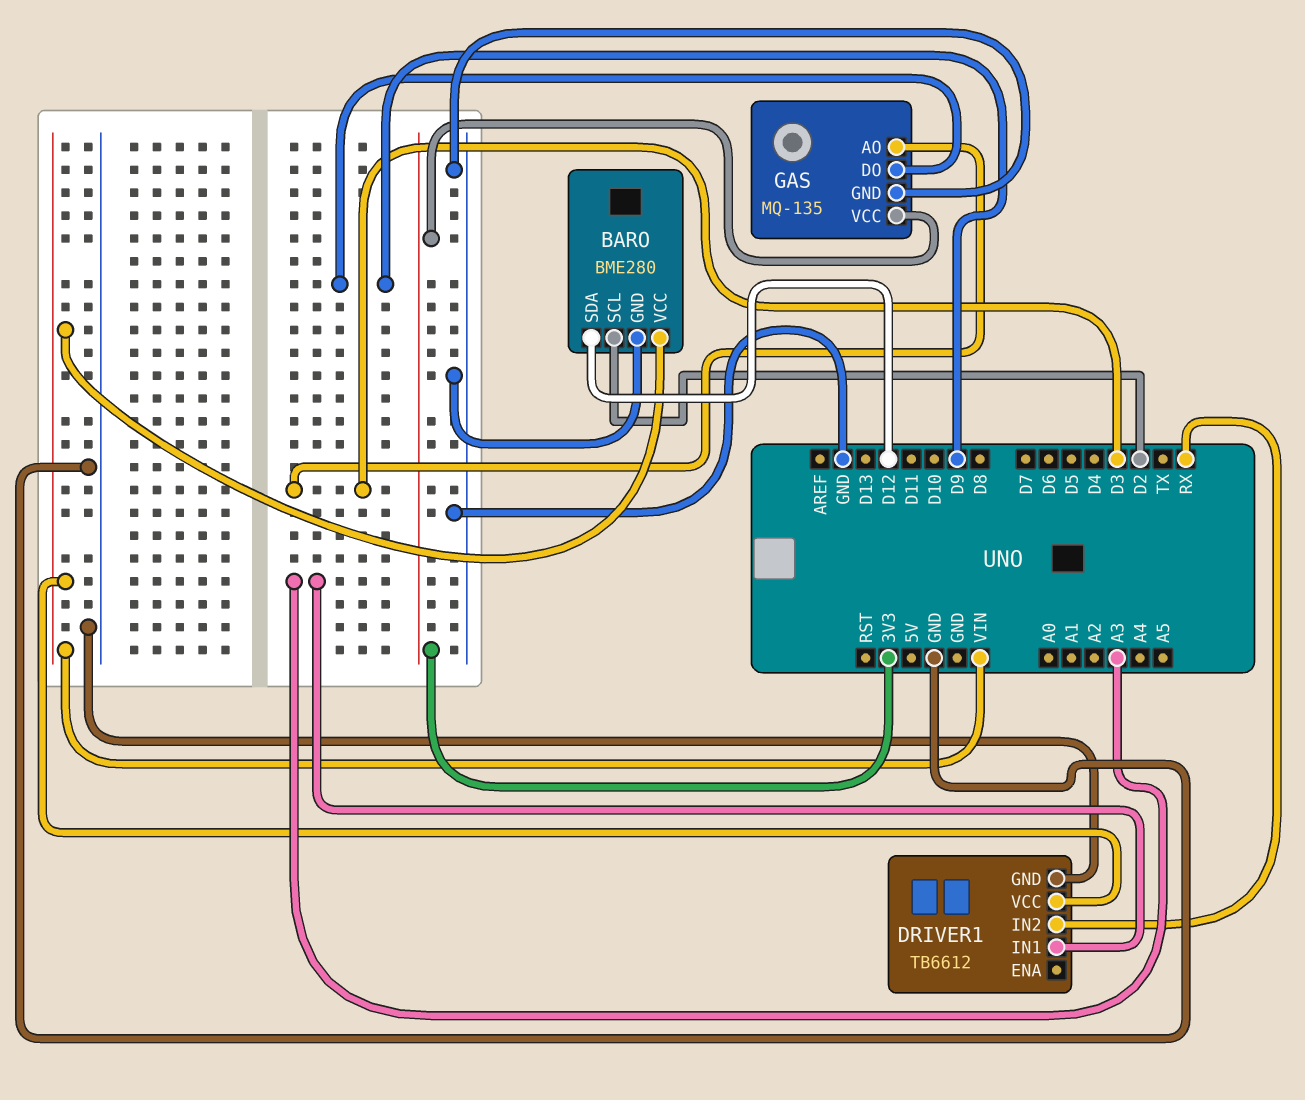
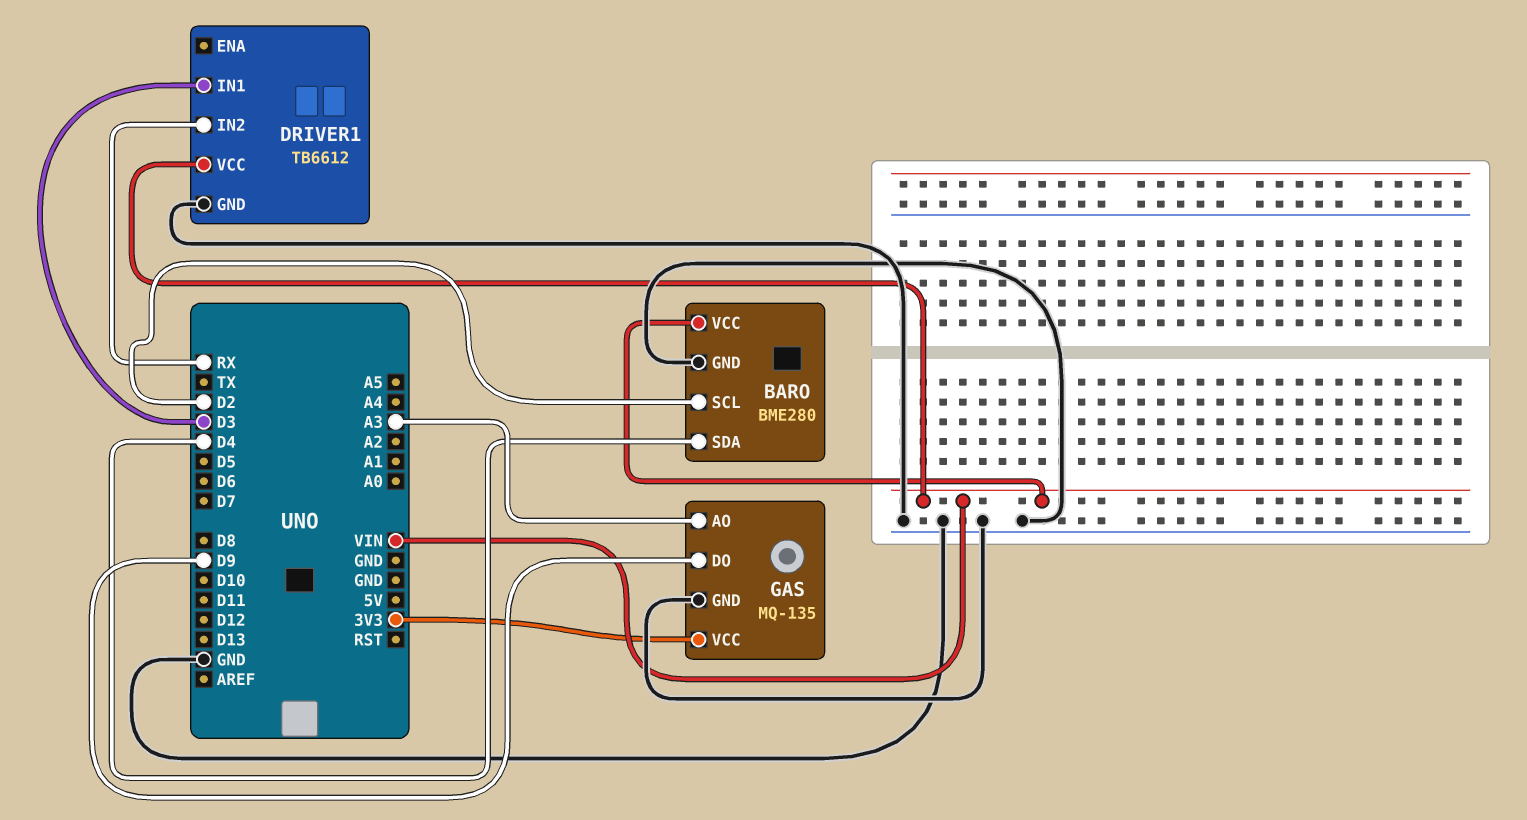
BARO pin SDA: D12 -> D4
DRIVER1 pin IN1: A3 -> D3
GAS pin AO: D3 -> A3

